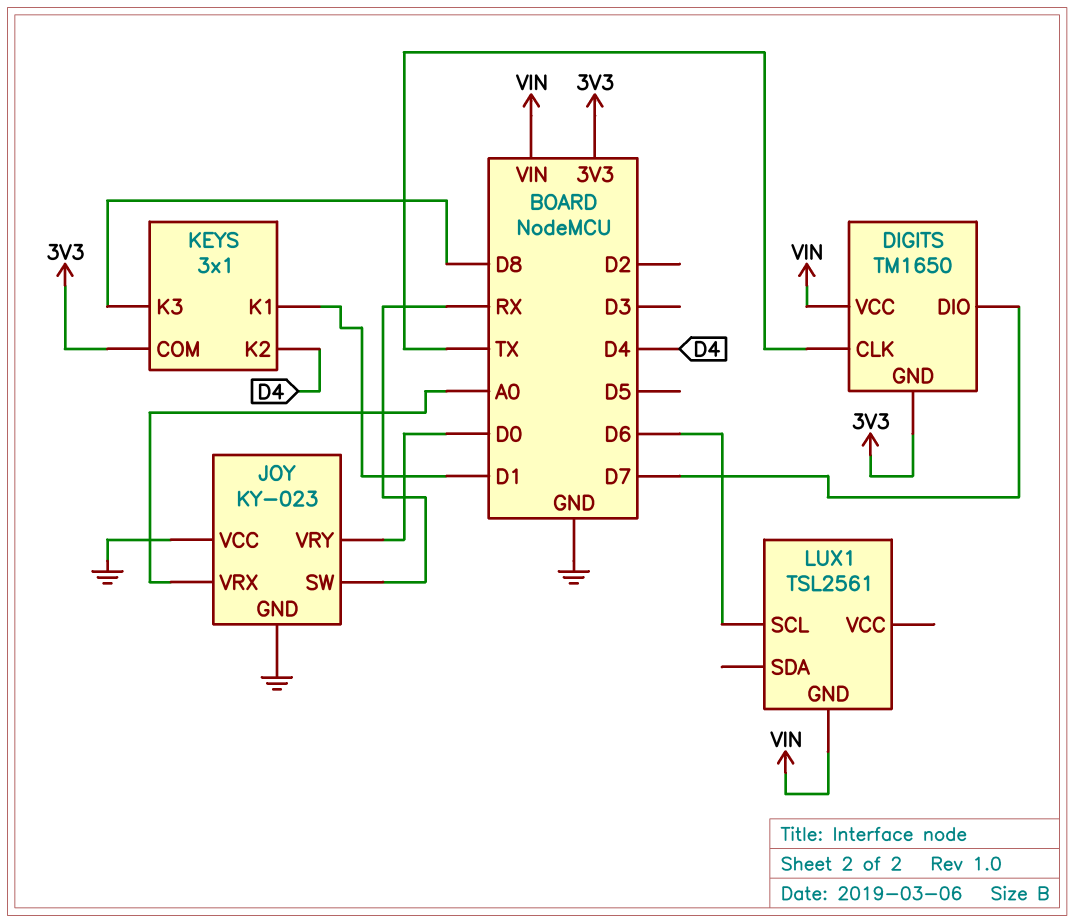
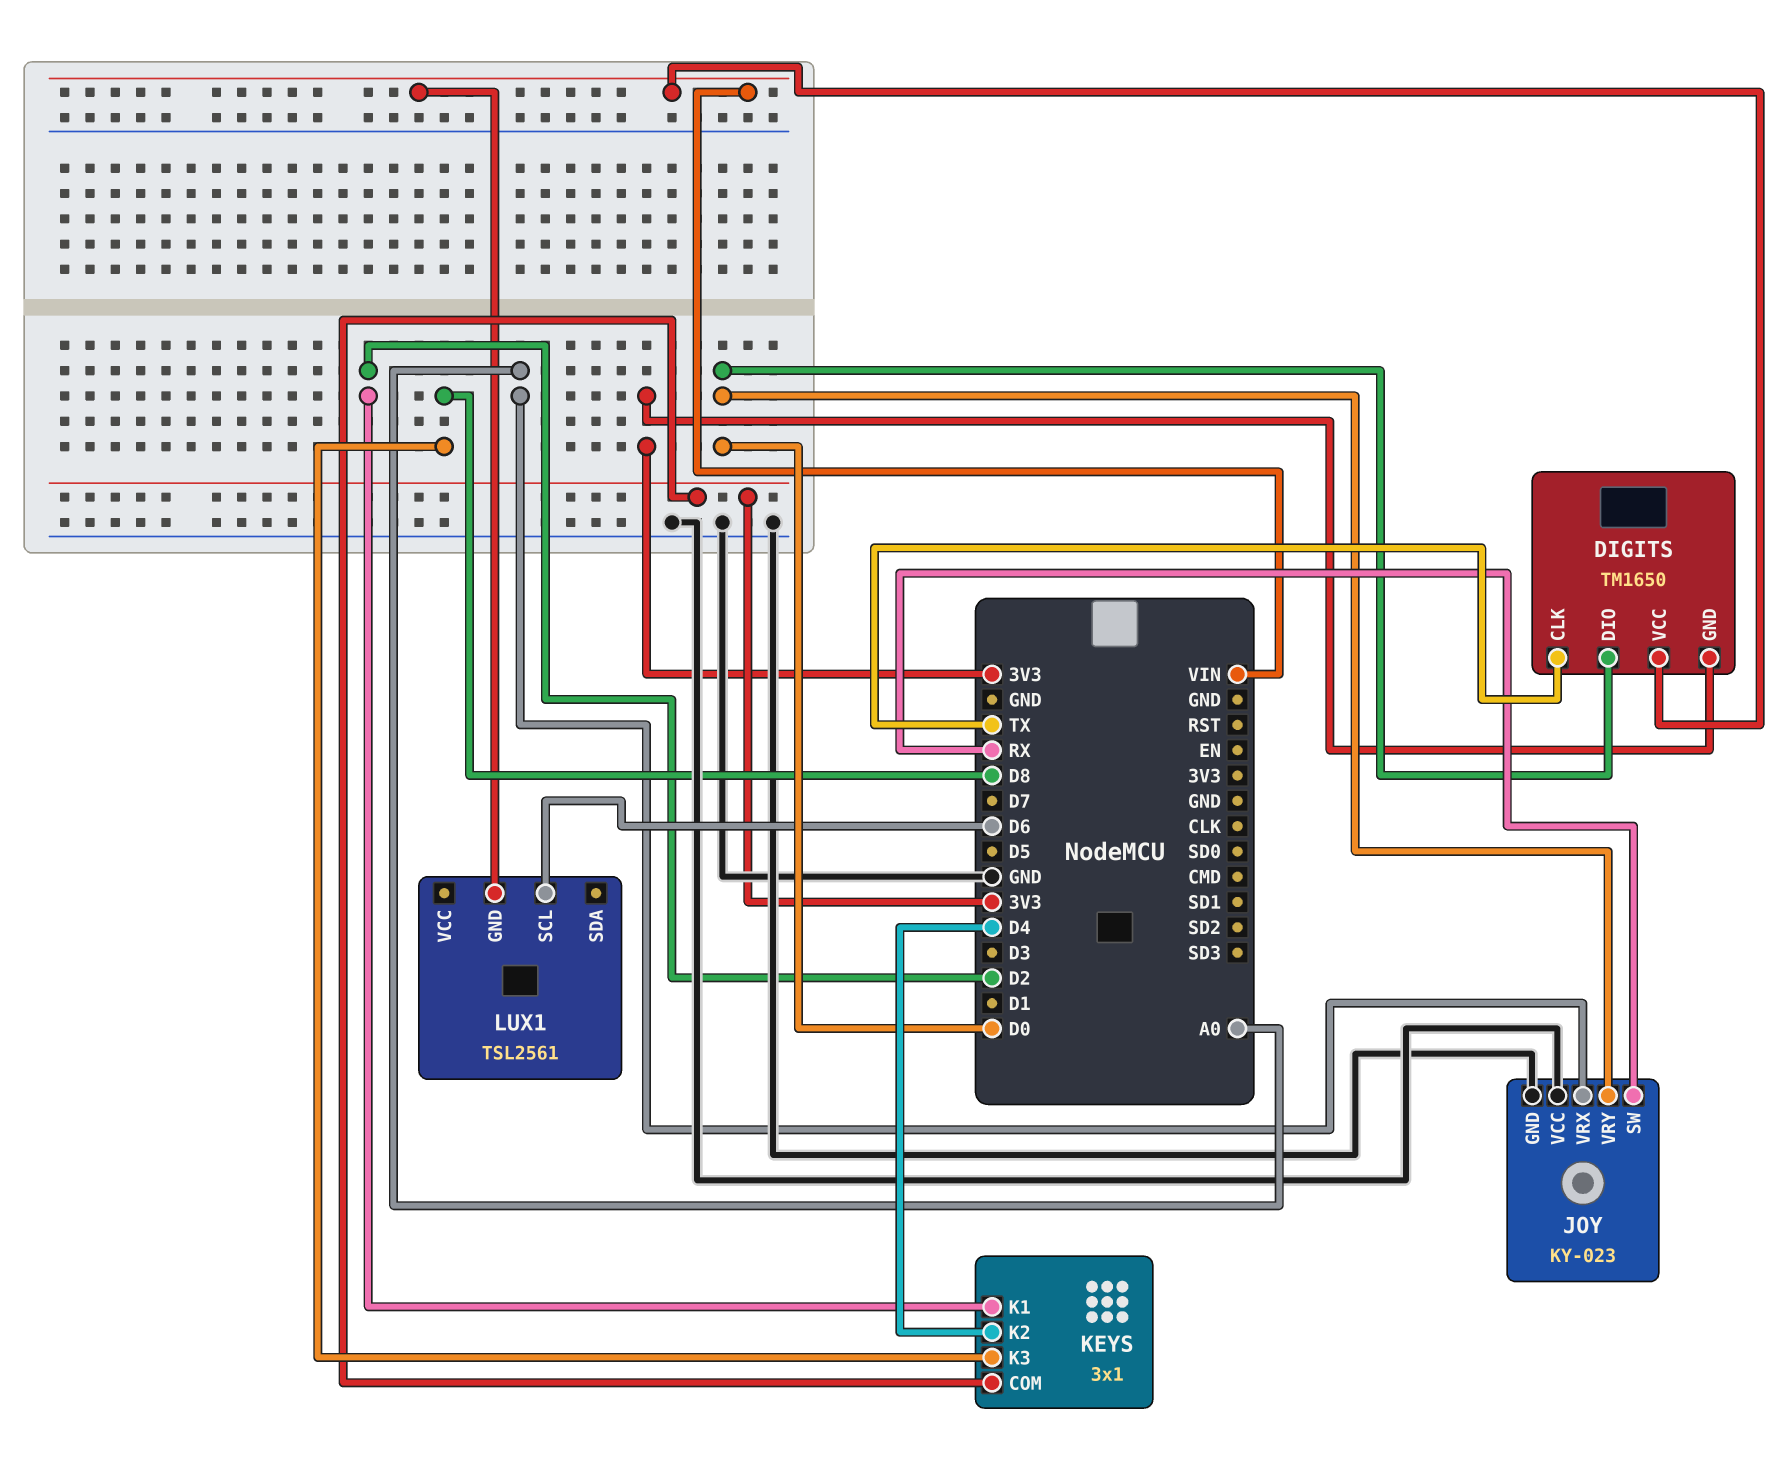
DIGITS pin DIO: D7 -> D0
KEYS pin K1: D1 -> D2

